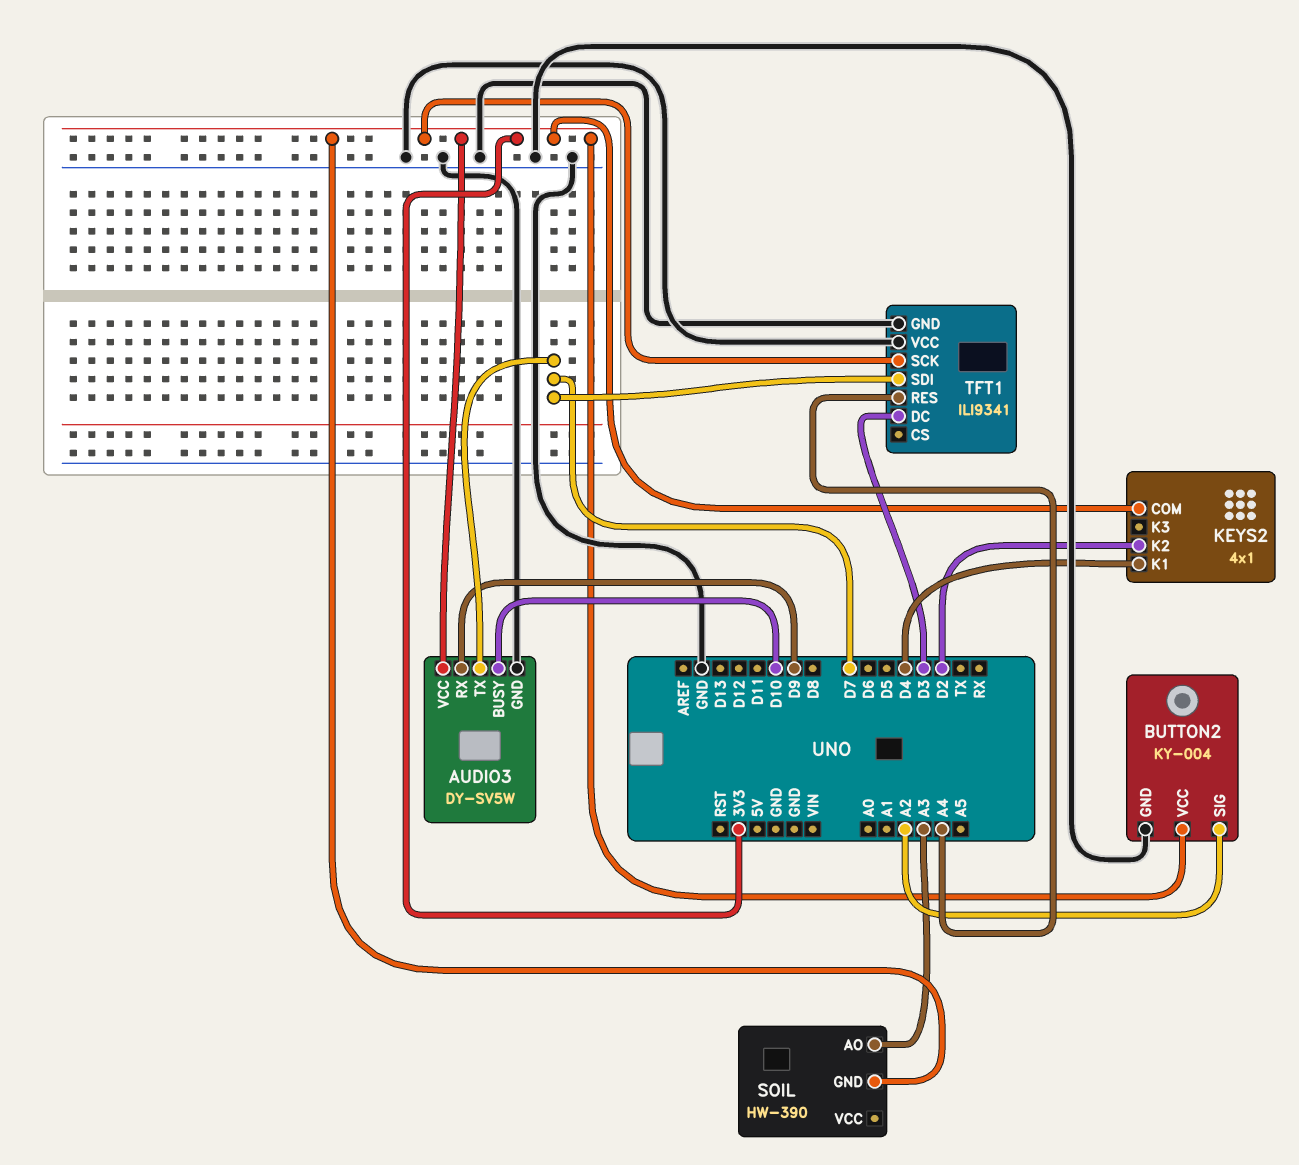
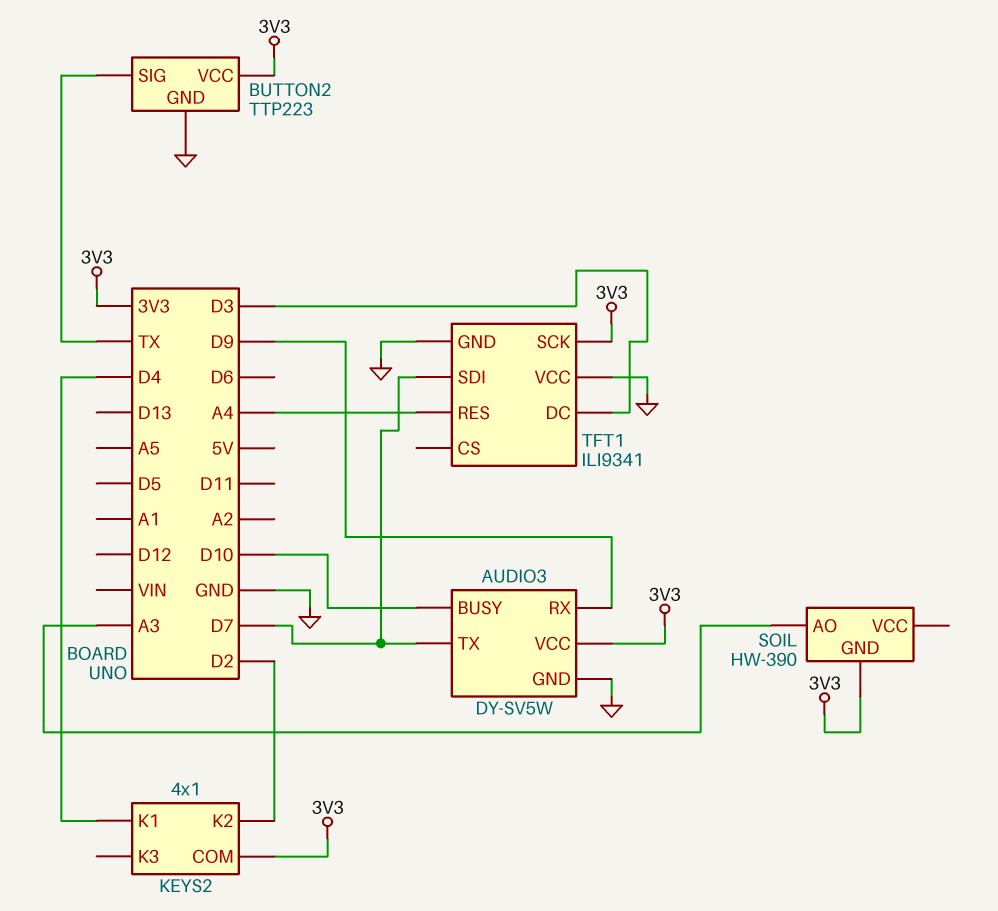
BUTTON2: KY-004 -> TTP223
BUTTON2 pin SIG: A2 -> TX

